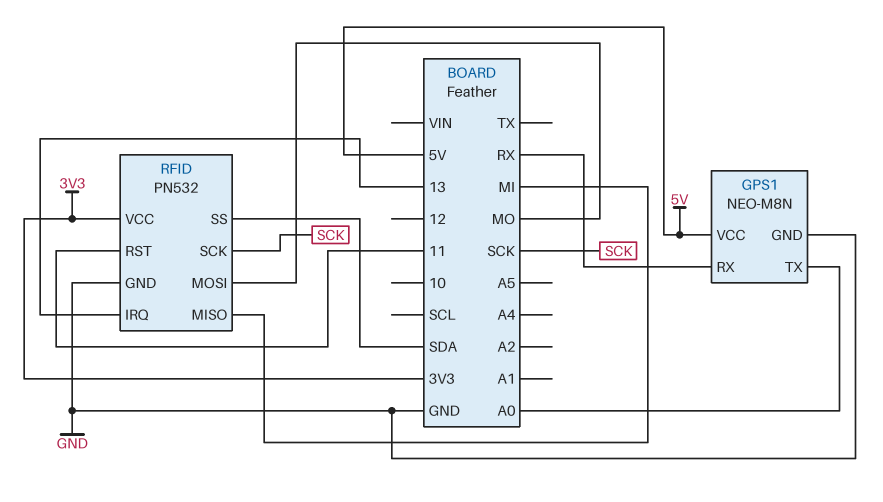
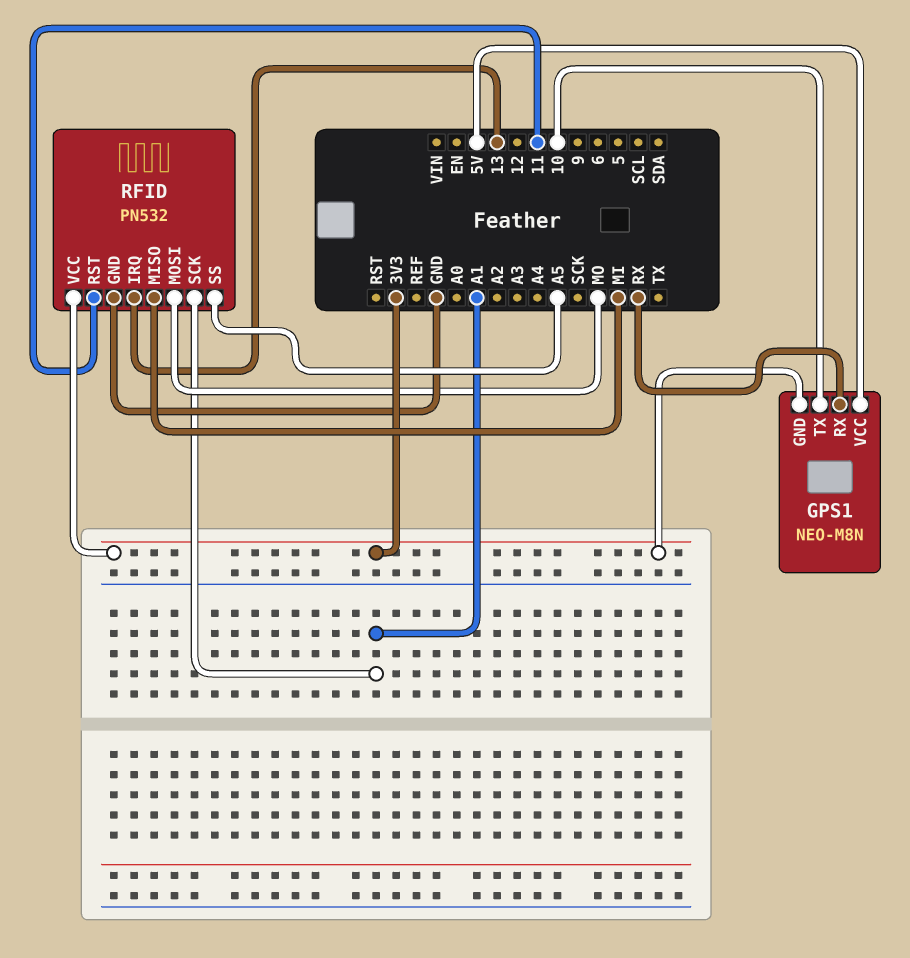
GPS1 pin GND: GND -> 3V3
GPS1 pin TX: A0 -> 10
RFID pin SCK: SCK -> A1
RFID pin SS: SDA -> A5

